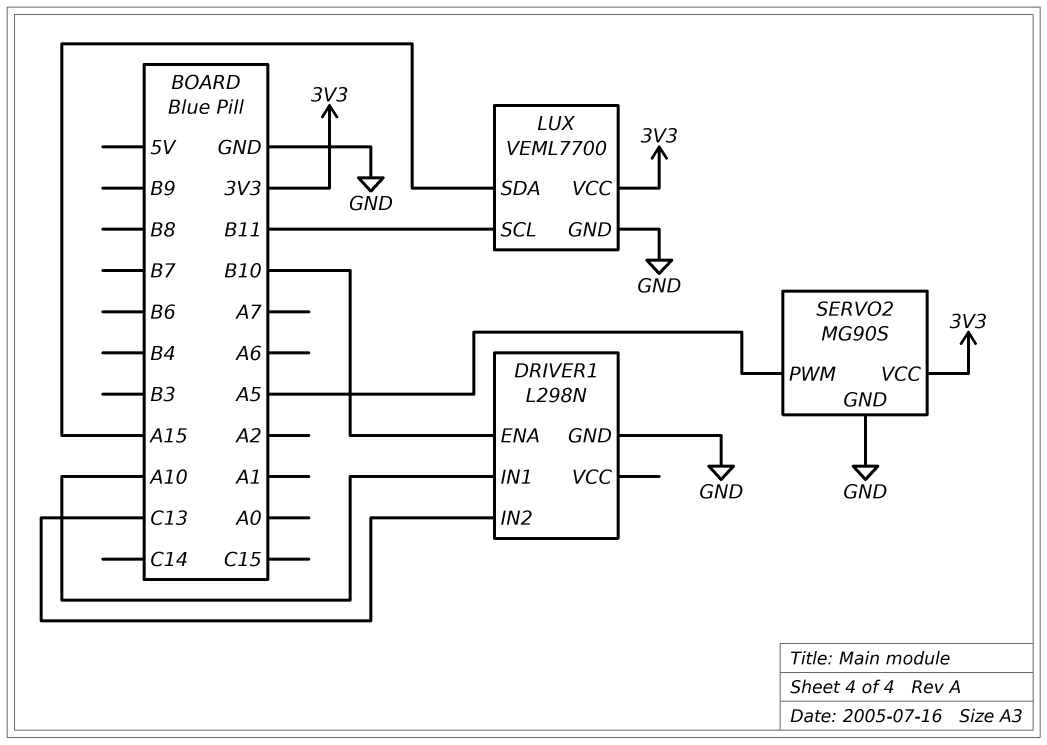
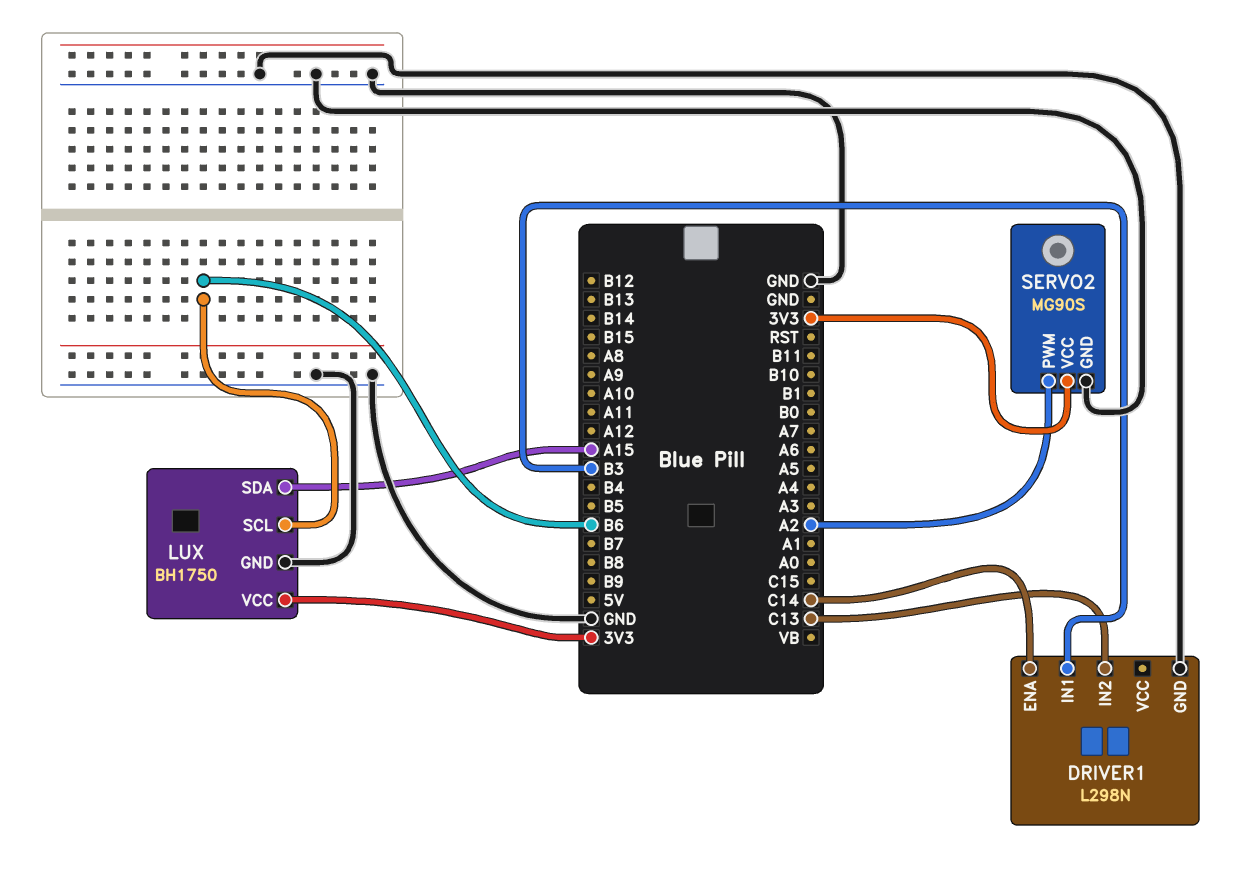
DRIVER1 pin ENA: B10 -> C14
DRIVER1 pin IN1: A10 -> B3
LUX: VEML7700 -> BH1750
LUX pin SCL: B11 -> B6
SERVO2 pin PWM: A5 -> A2

